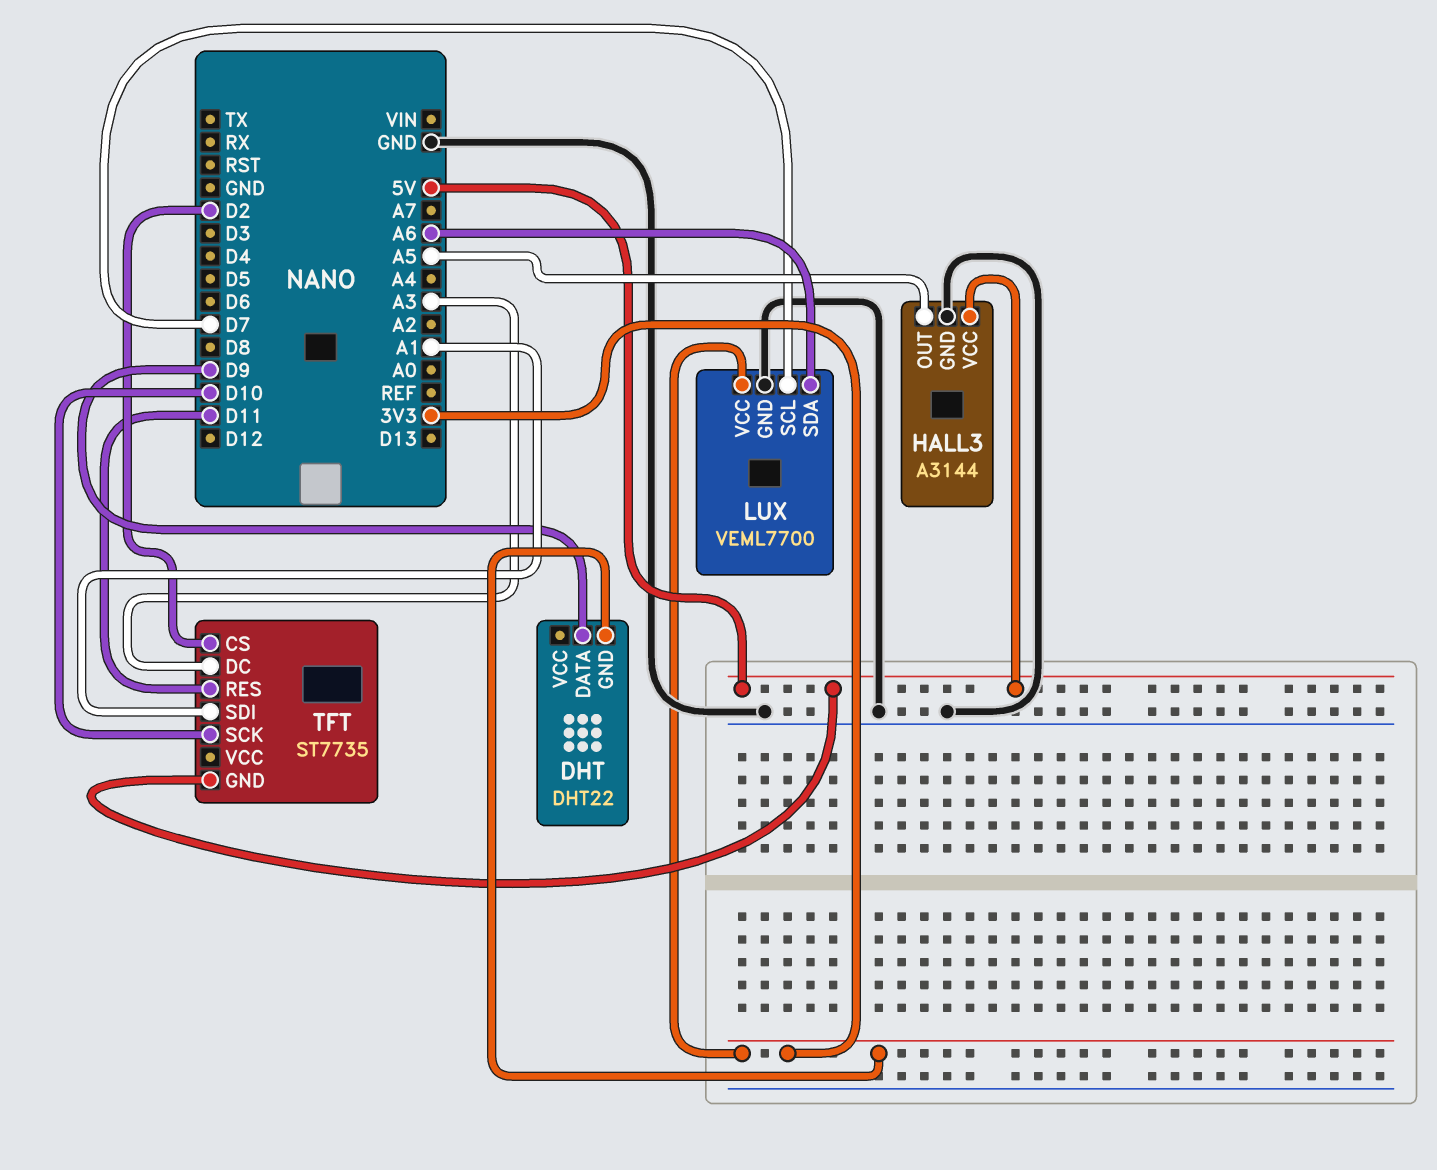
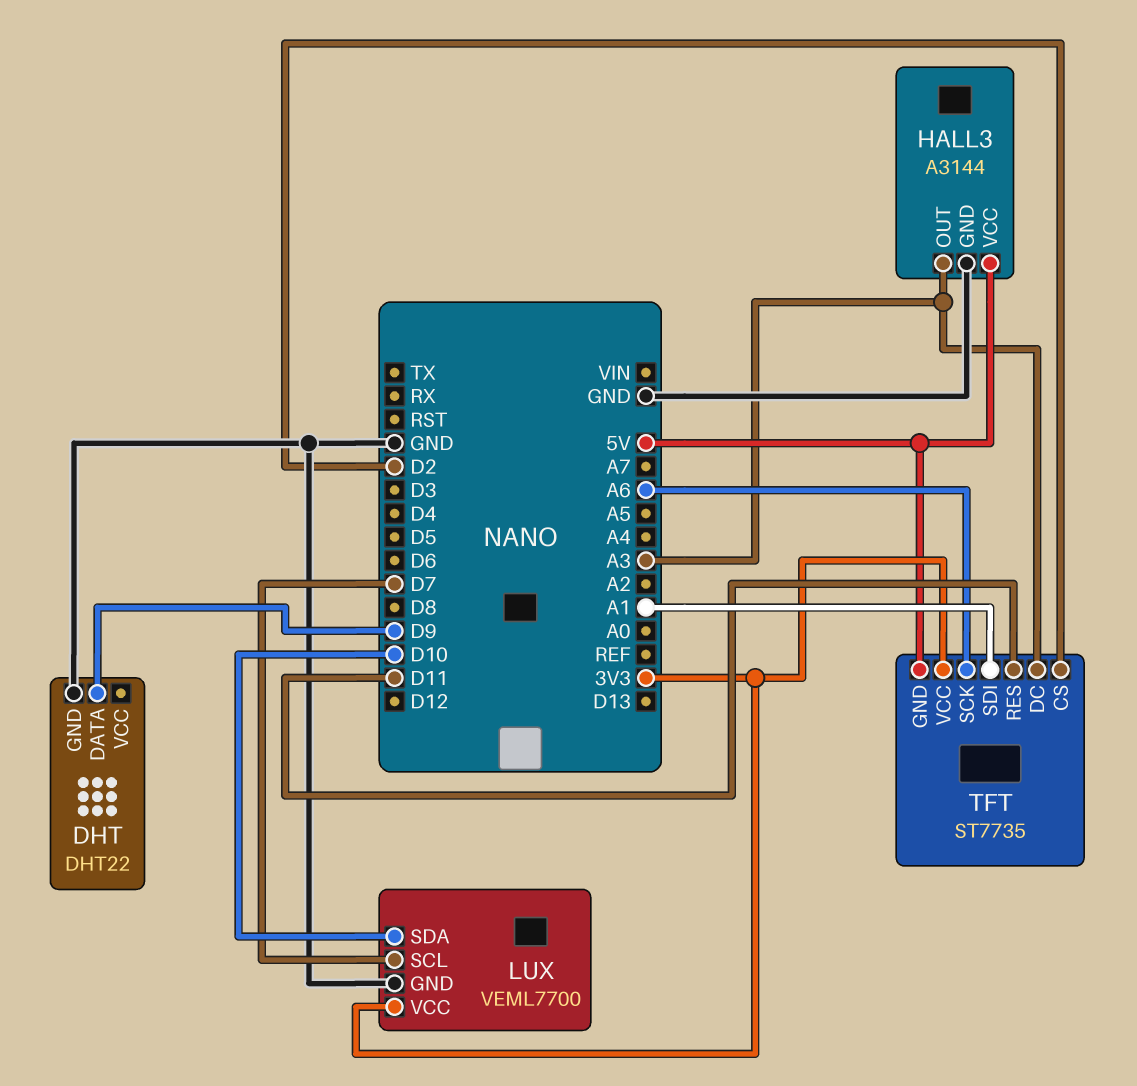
DHT pin GND: 3V3 -> GND
HALL3 pin OUT: A5 -> A3
LUX pin SDA: A6 -> D10
TFT pin SCK: D10 -> A6
TFT pin VCC: none -> 3V3

